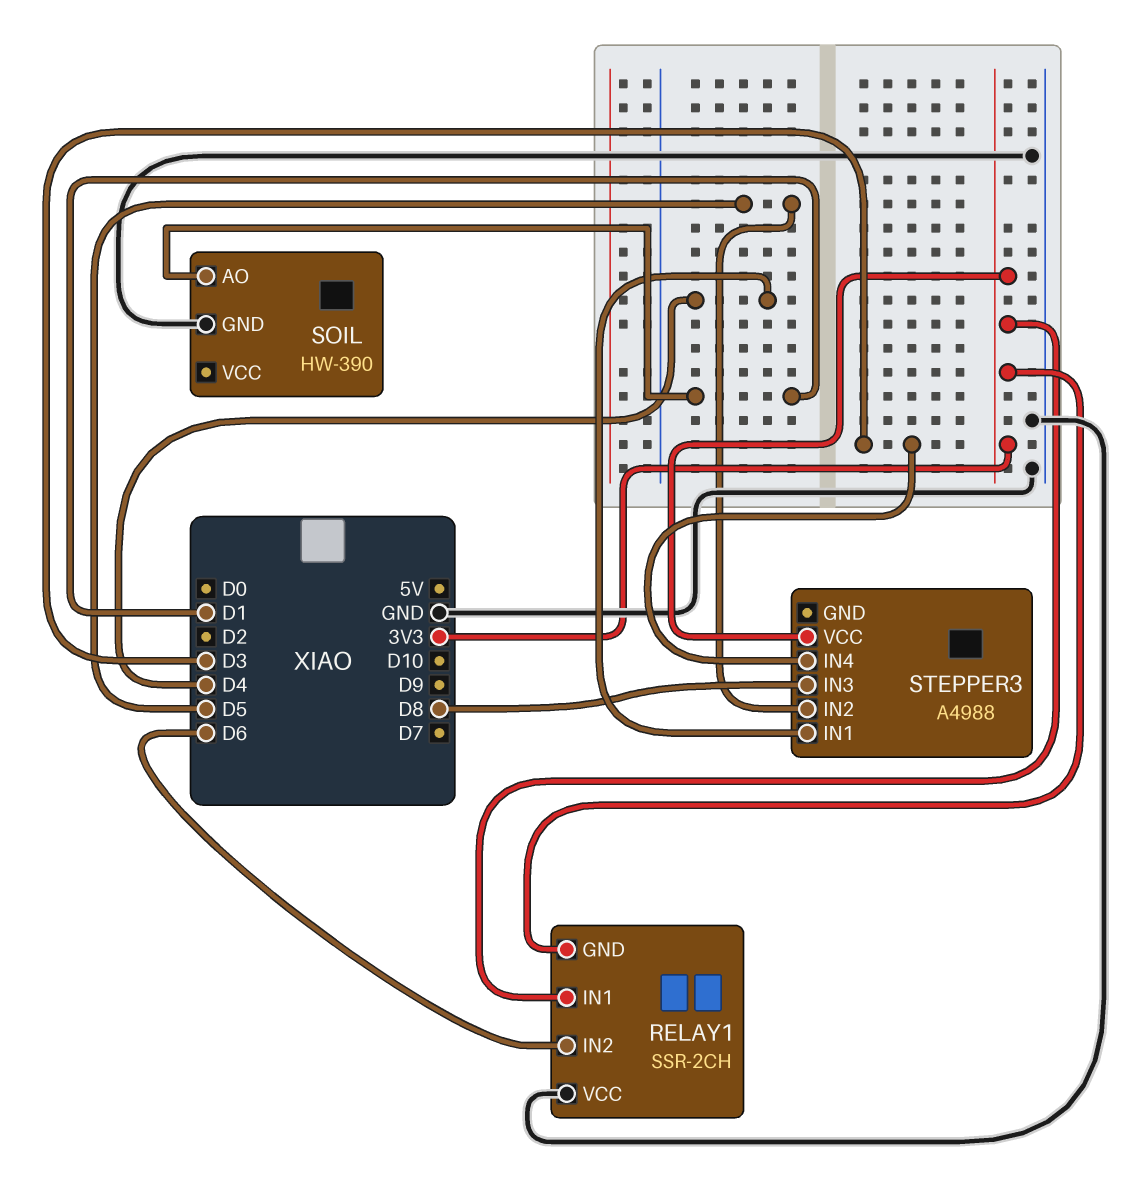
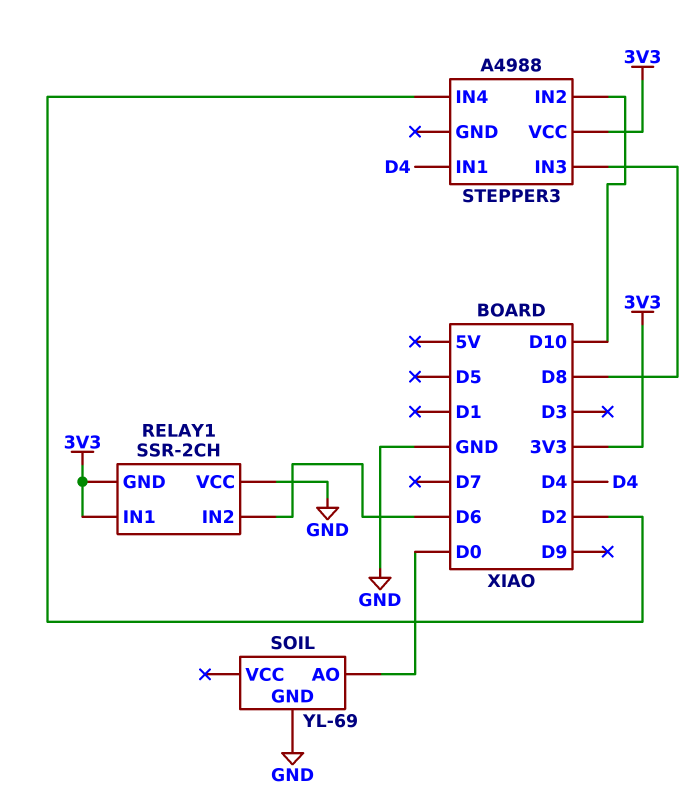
SOIL: HW-390 -> YL-69
SOIL pin AO: D1 -> D0
STEPPER3 pin IN2: D5 -> D10
STEPPER3 pin IN4: D3 -> D2

